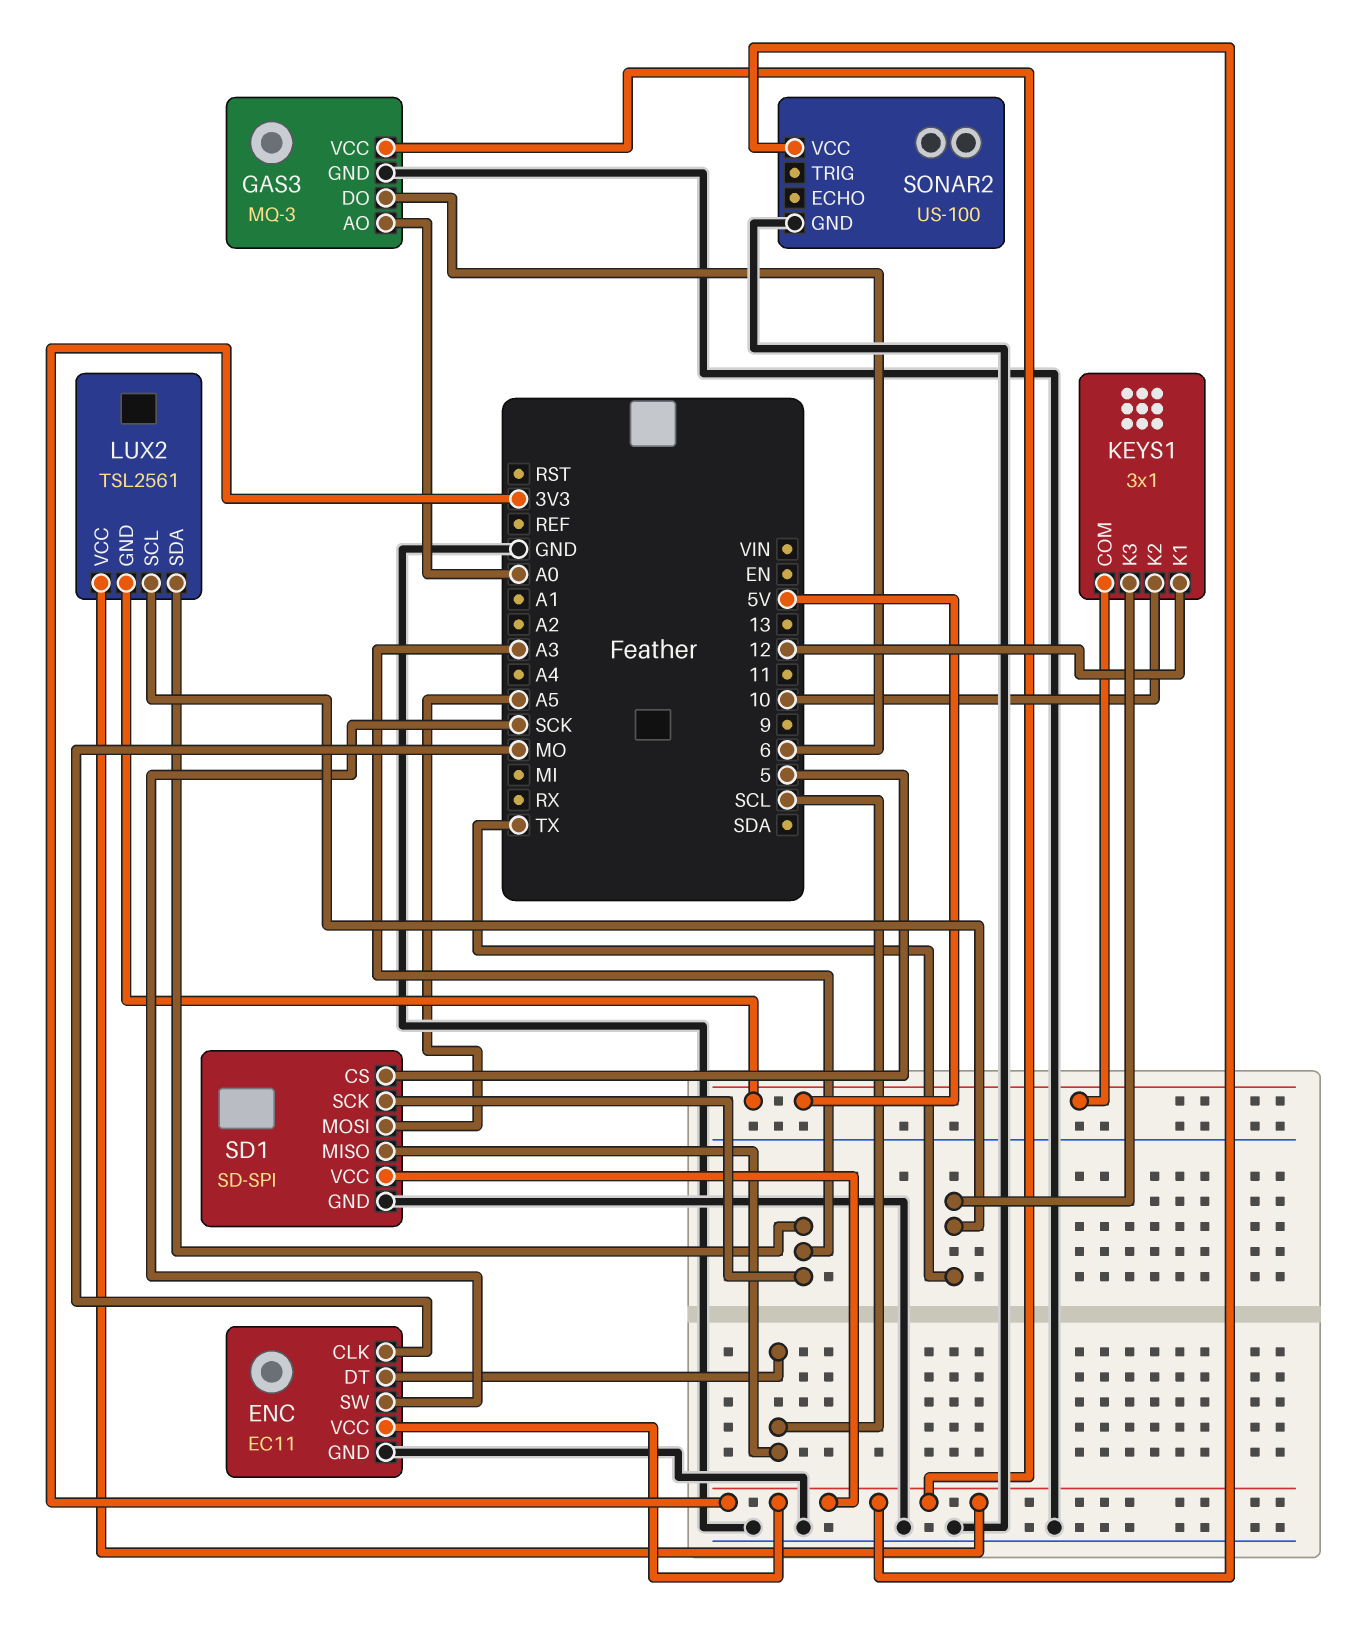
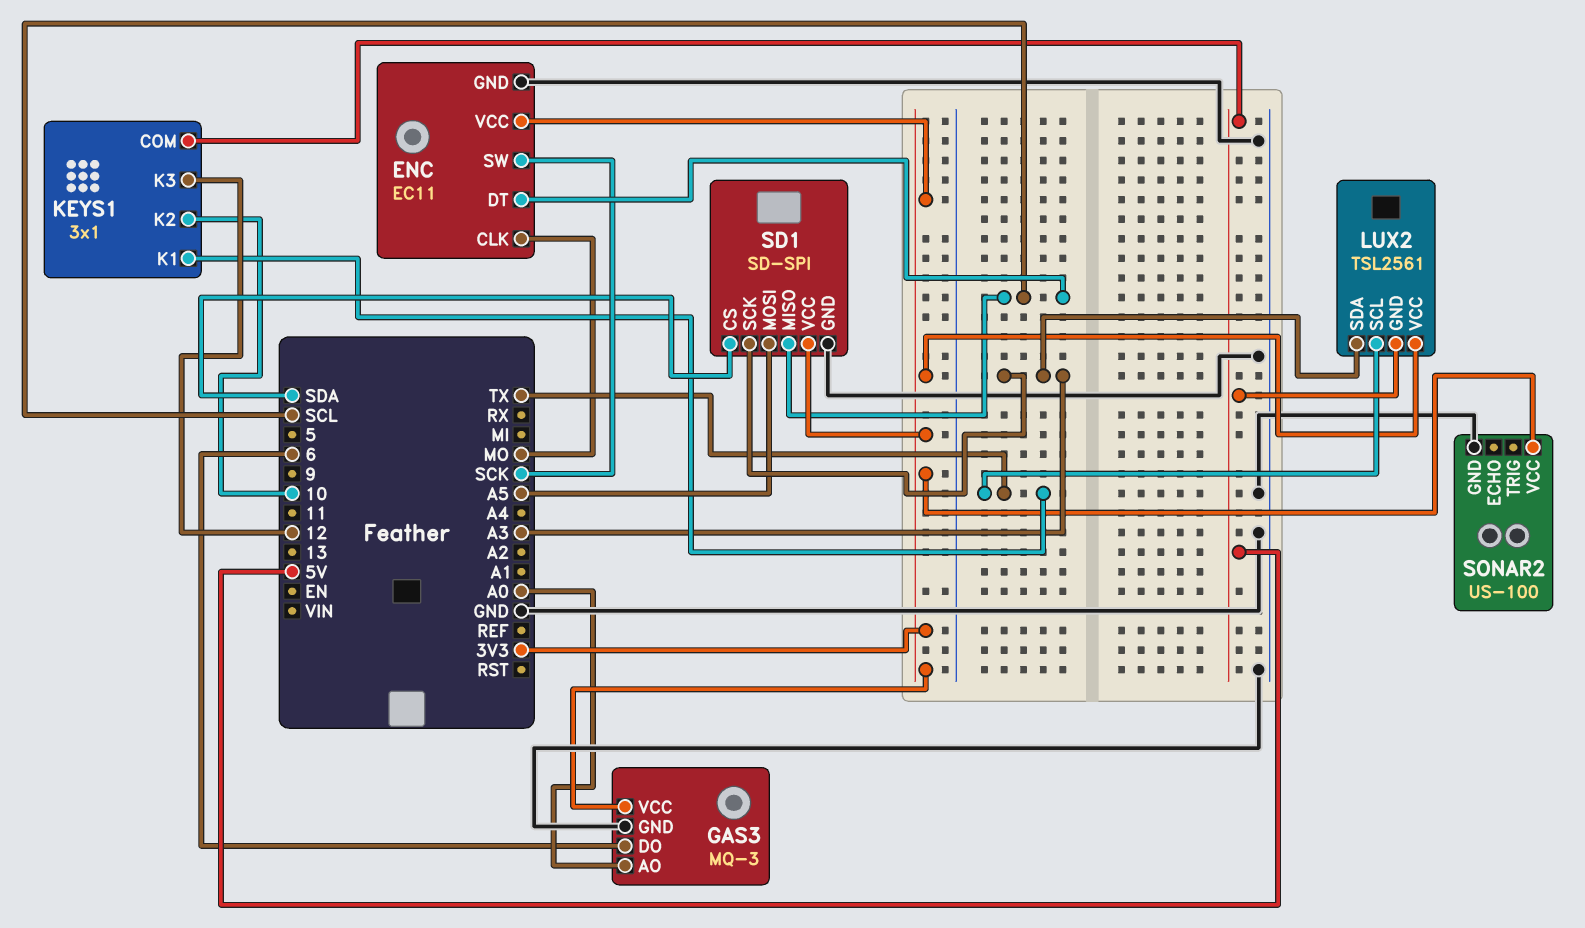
KEYS1 pin K1: 12 -> TX
KEYS1 pin K3: TX -> 12
SD1 pin CS: 5 -> SDA

